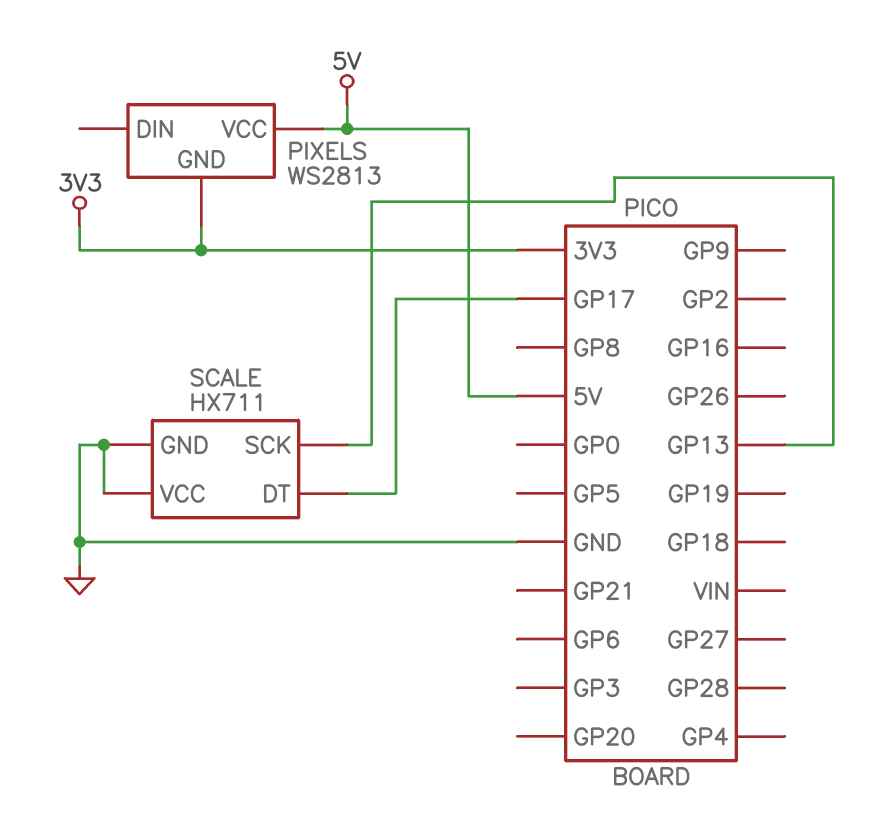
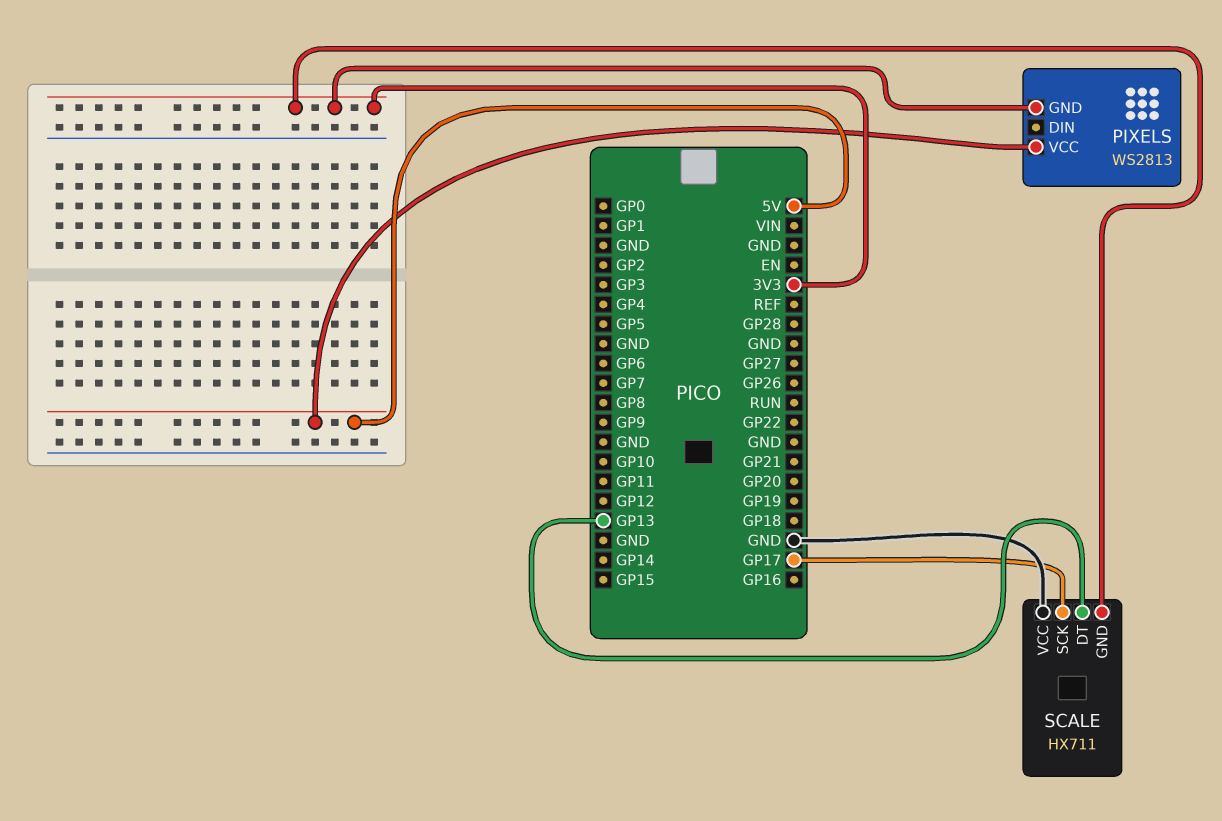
SCALE pin DT: GP17 -> GP13
SCALE pin GND: GND -> 3V3
SCALE pin SCK: GP13 -> GP17

